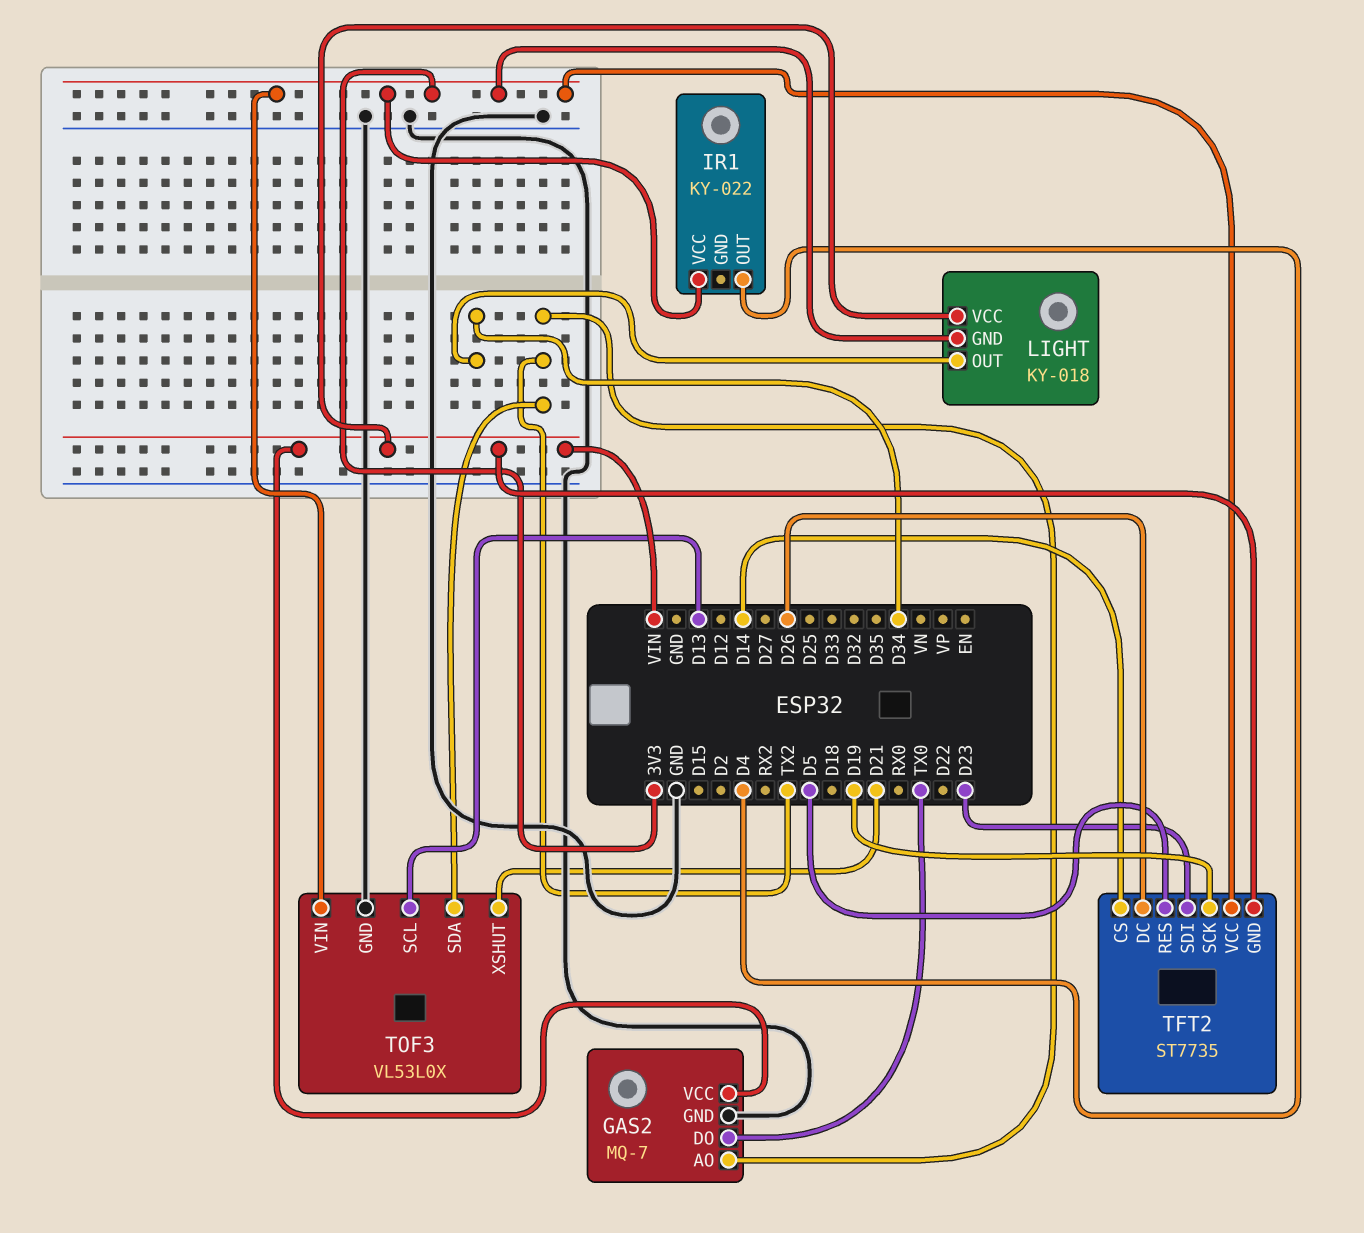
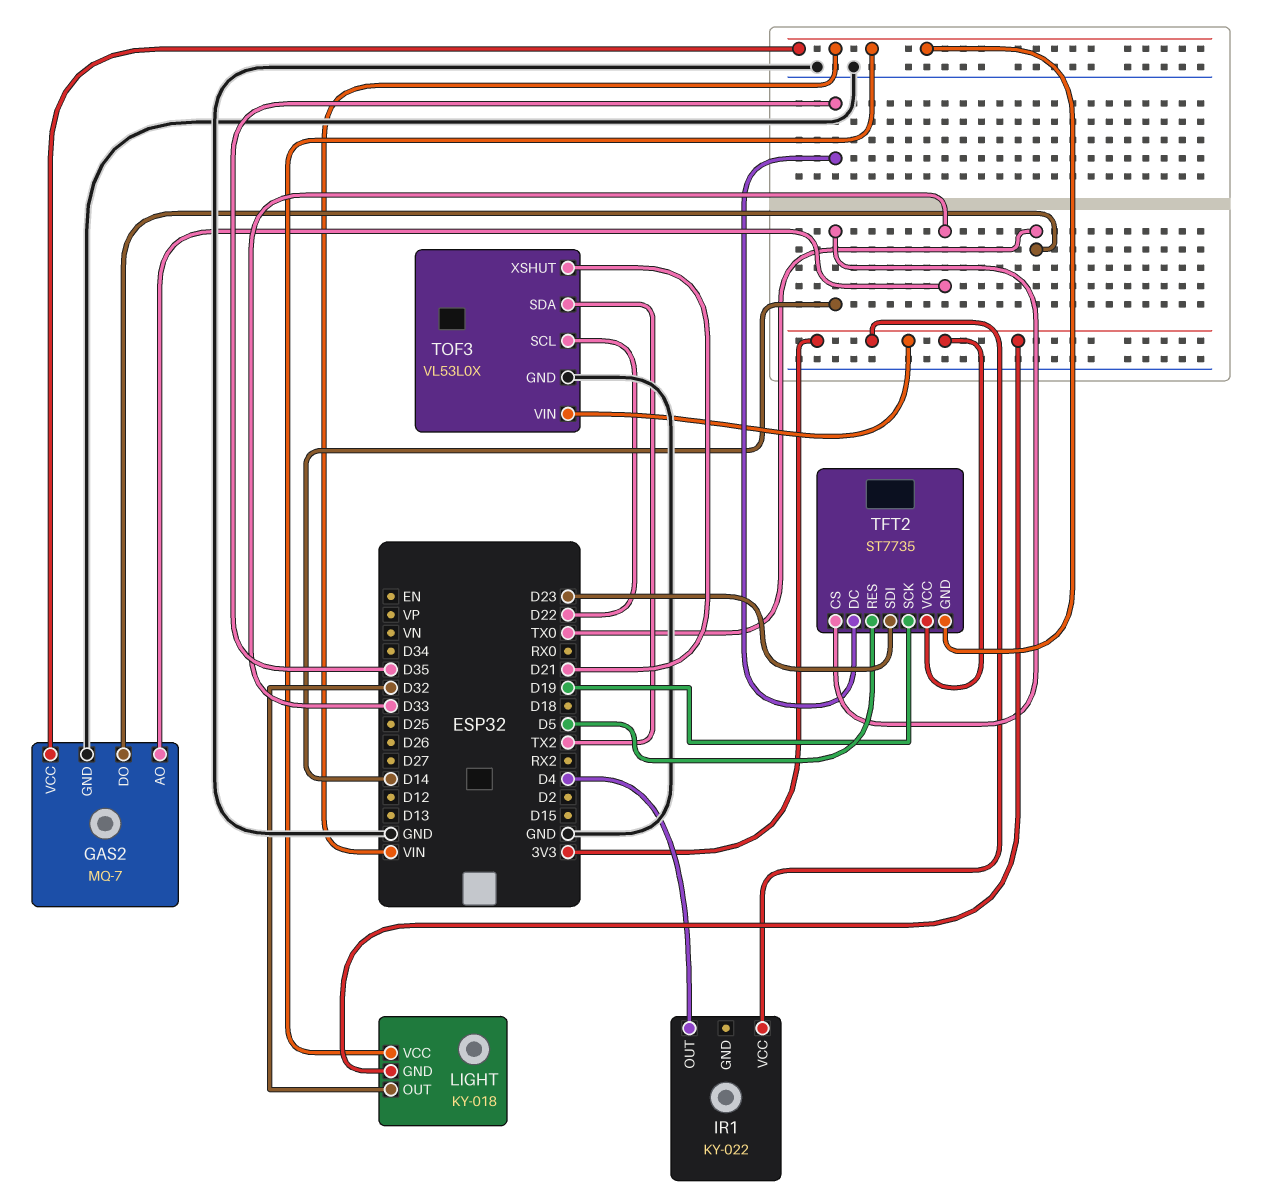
GAS2 pin AO: TX2 -> D33
LIGHT pin OUT: D34 -> D32
TFT2 pin DC: D26 -> D35
TOF3 pin SCL: D13 -> D22

